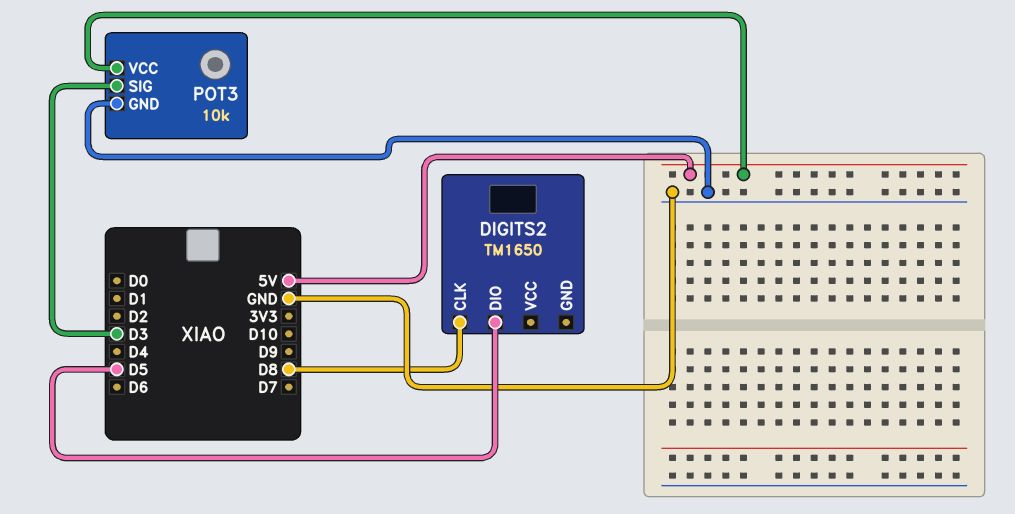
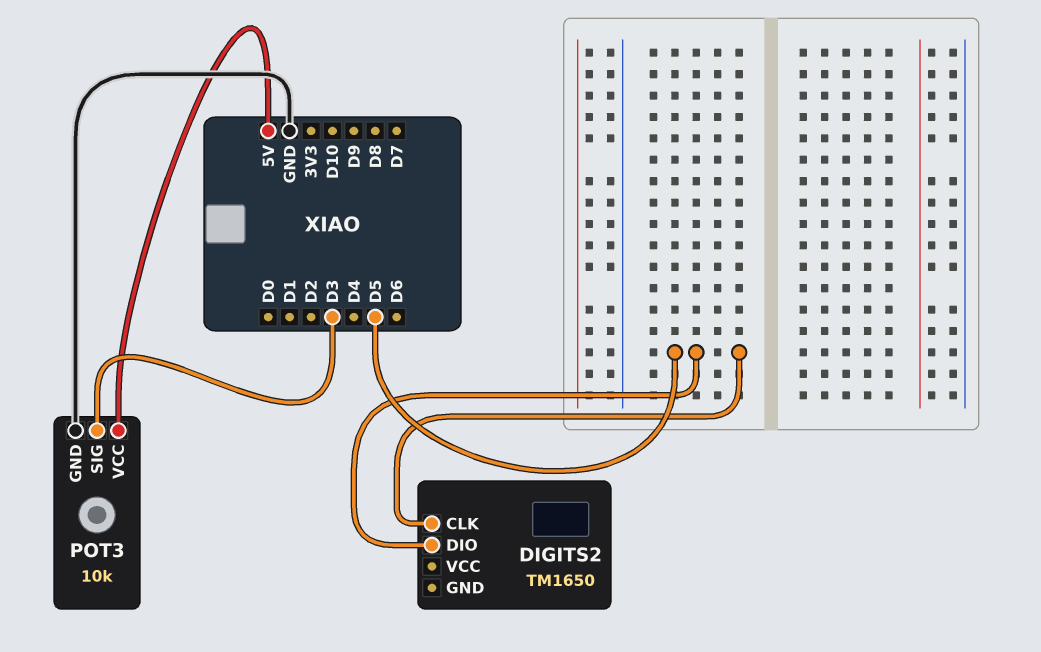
DIGITS2 pin CLK: D8 -> D5

